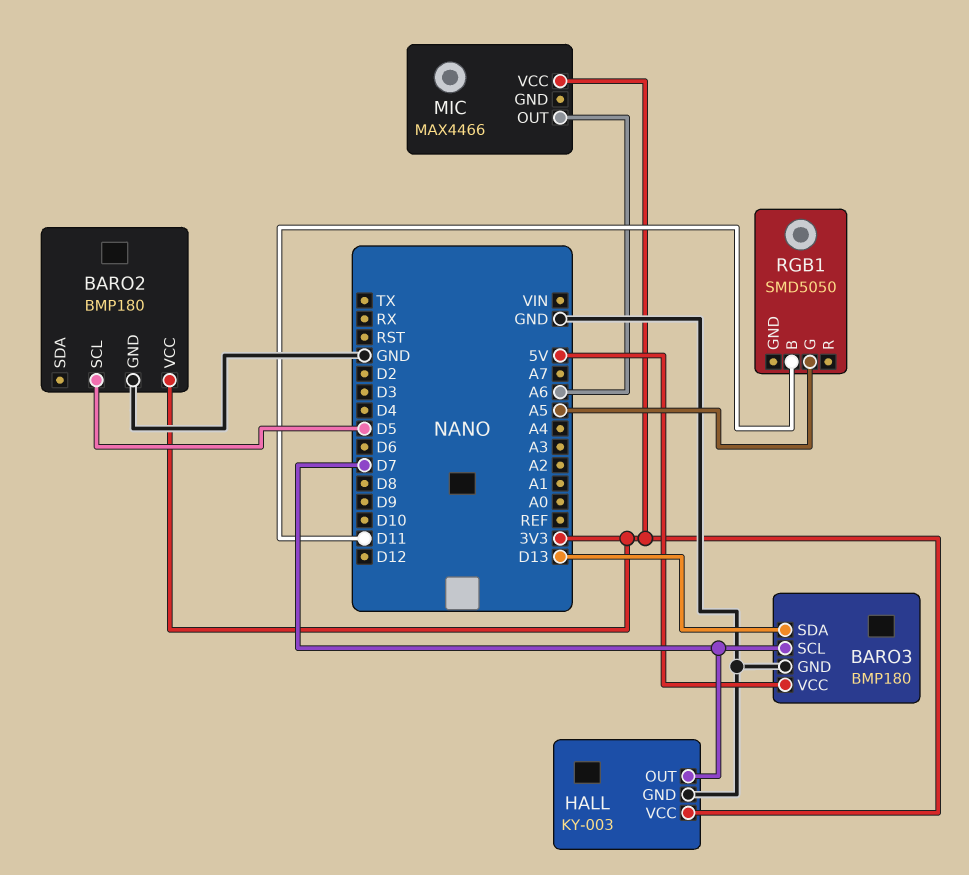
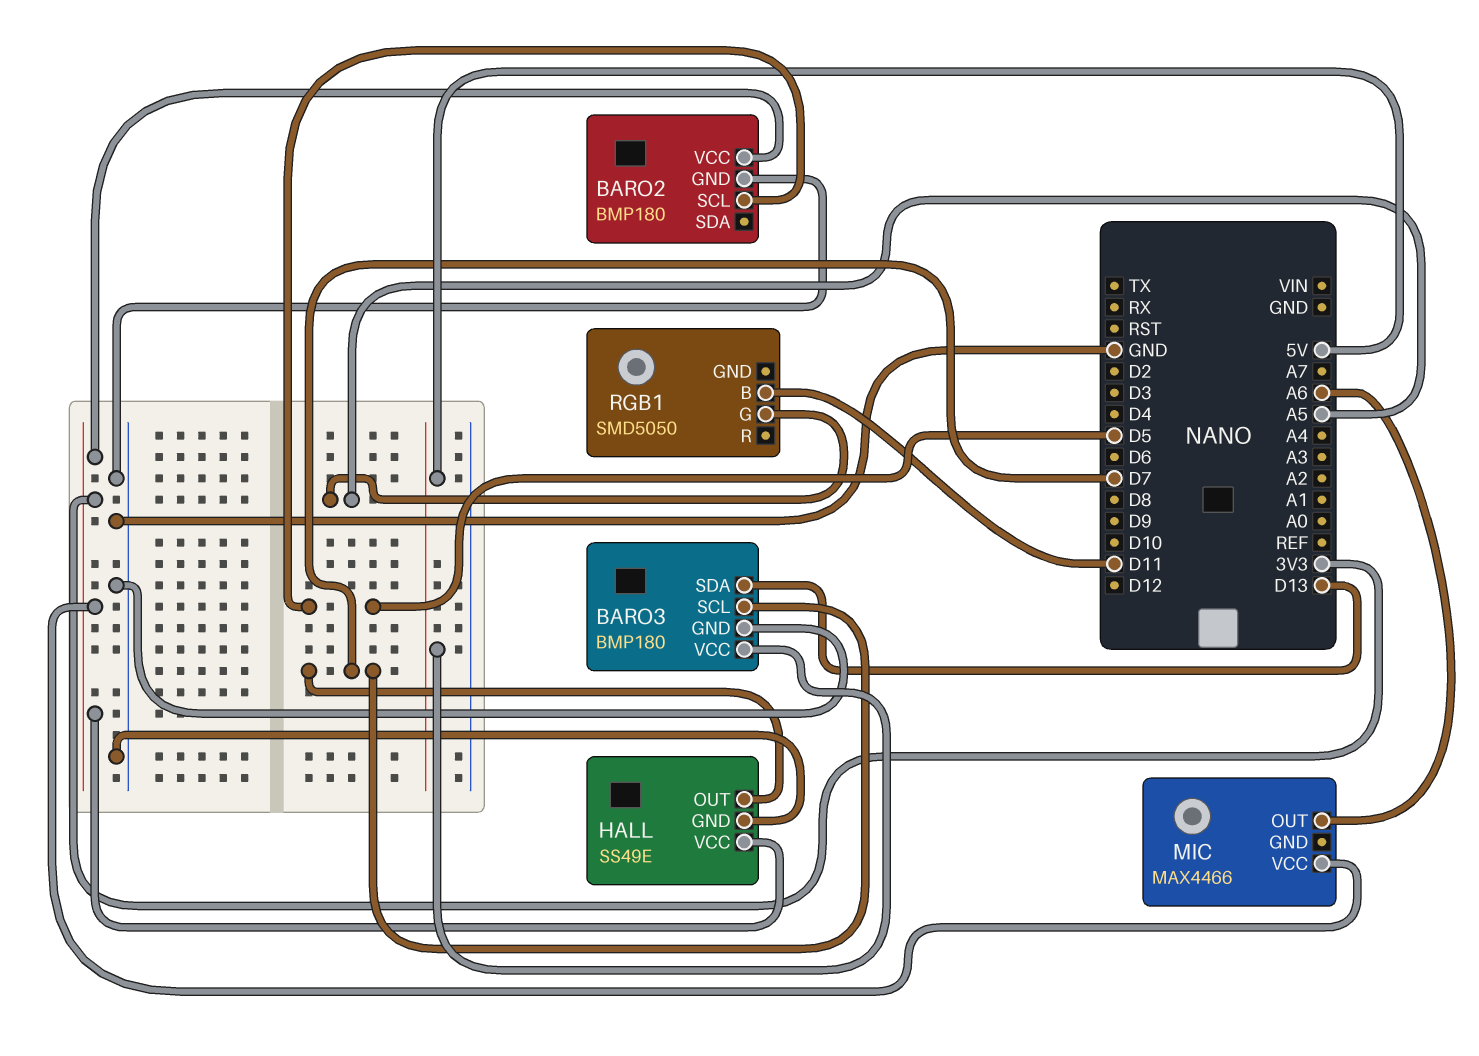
HALL: KY-003 -> SS49E

